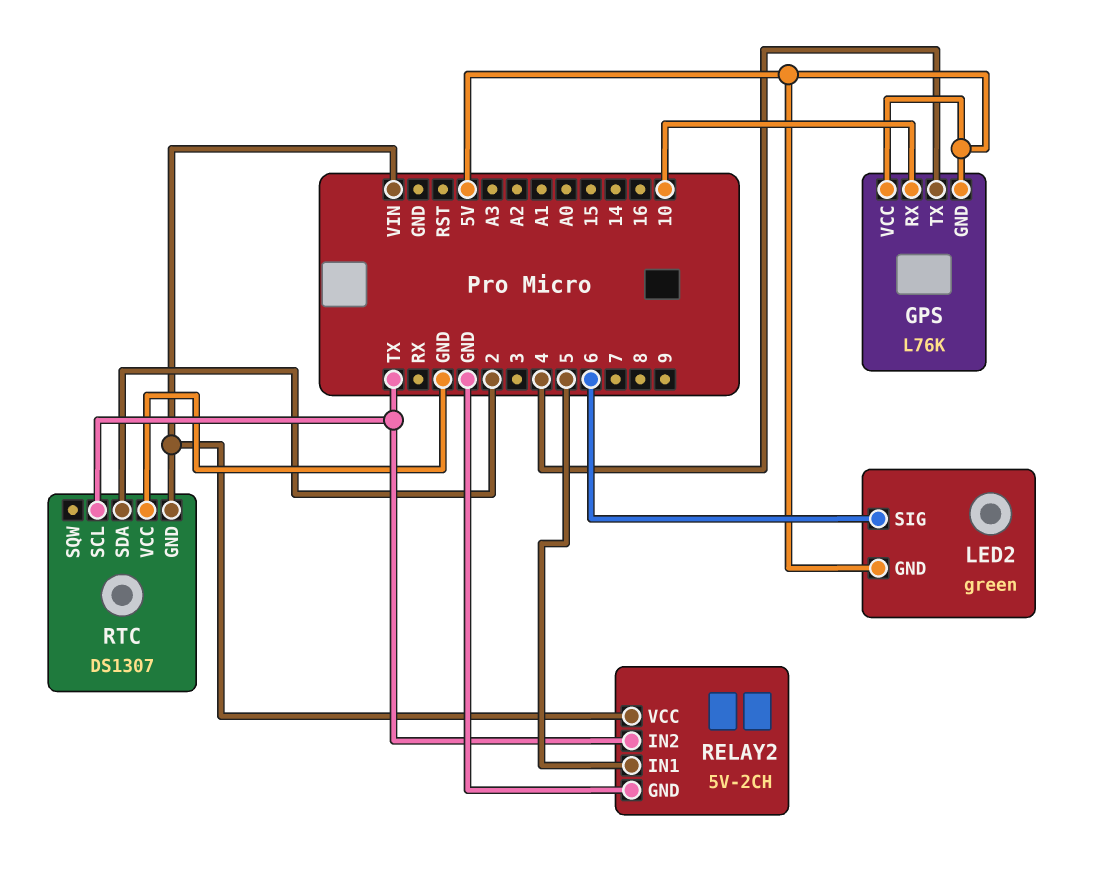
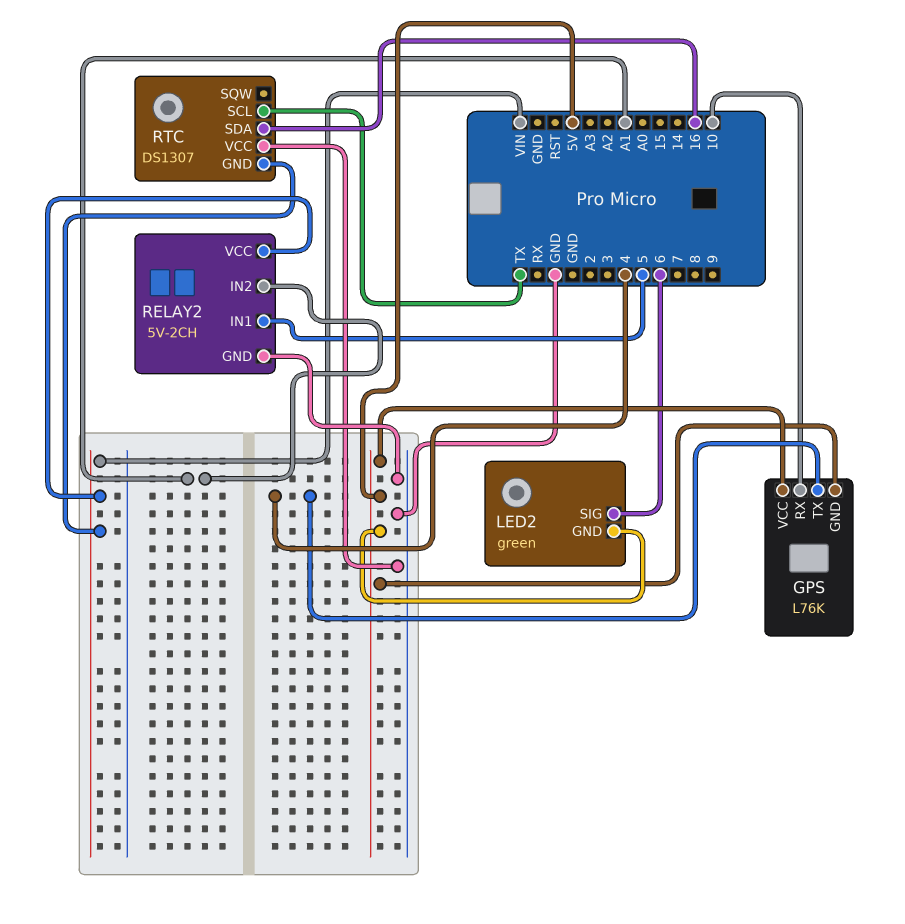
RELAY2 pin IN2: TX -> A1
RTC pin SDA: 2 -> 16

